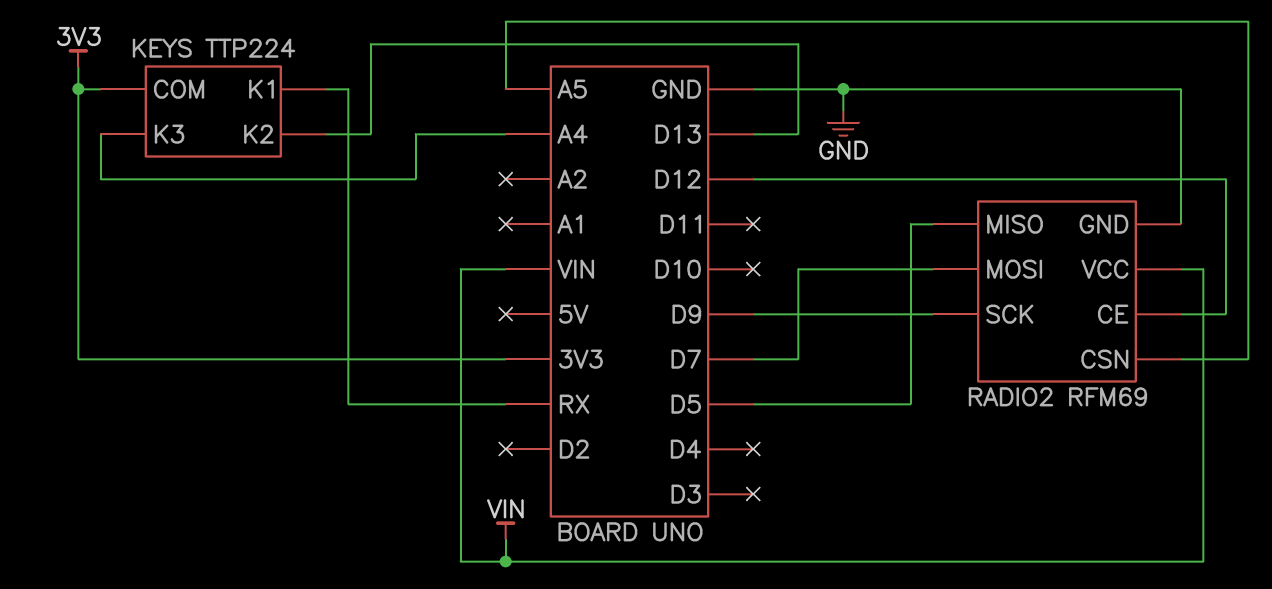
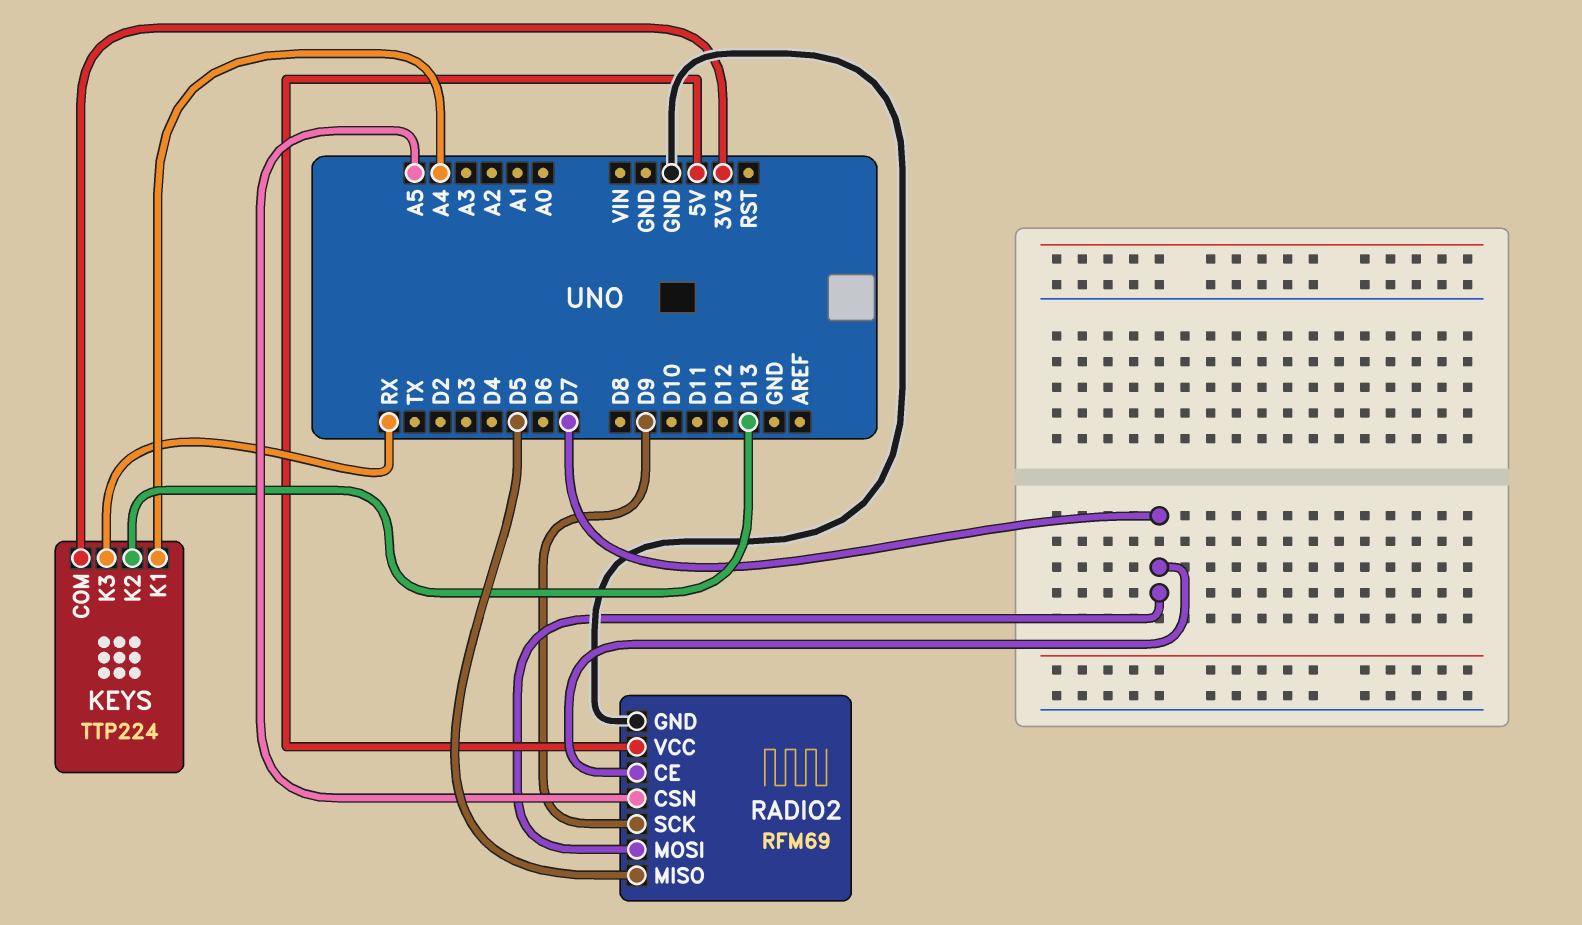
KEYS pin K1: RX -> A4
KEYS pin K3: A4 -> RX
RADIO2 pin CE: D12 -> D7
RADIO2 pin VCC: VIN -> 5V

